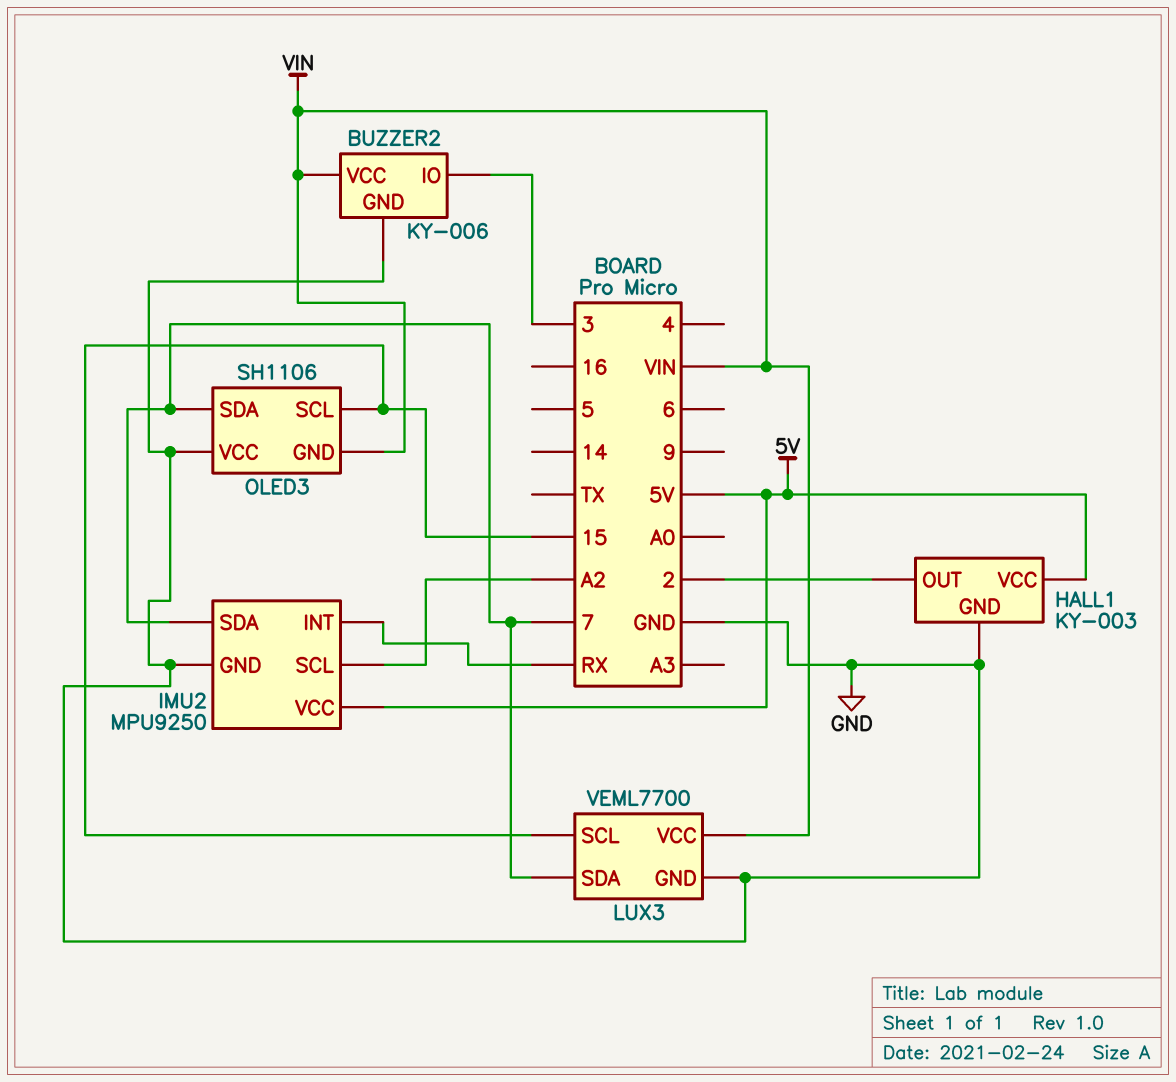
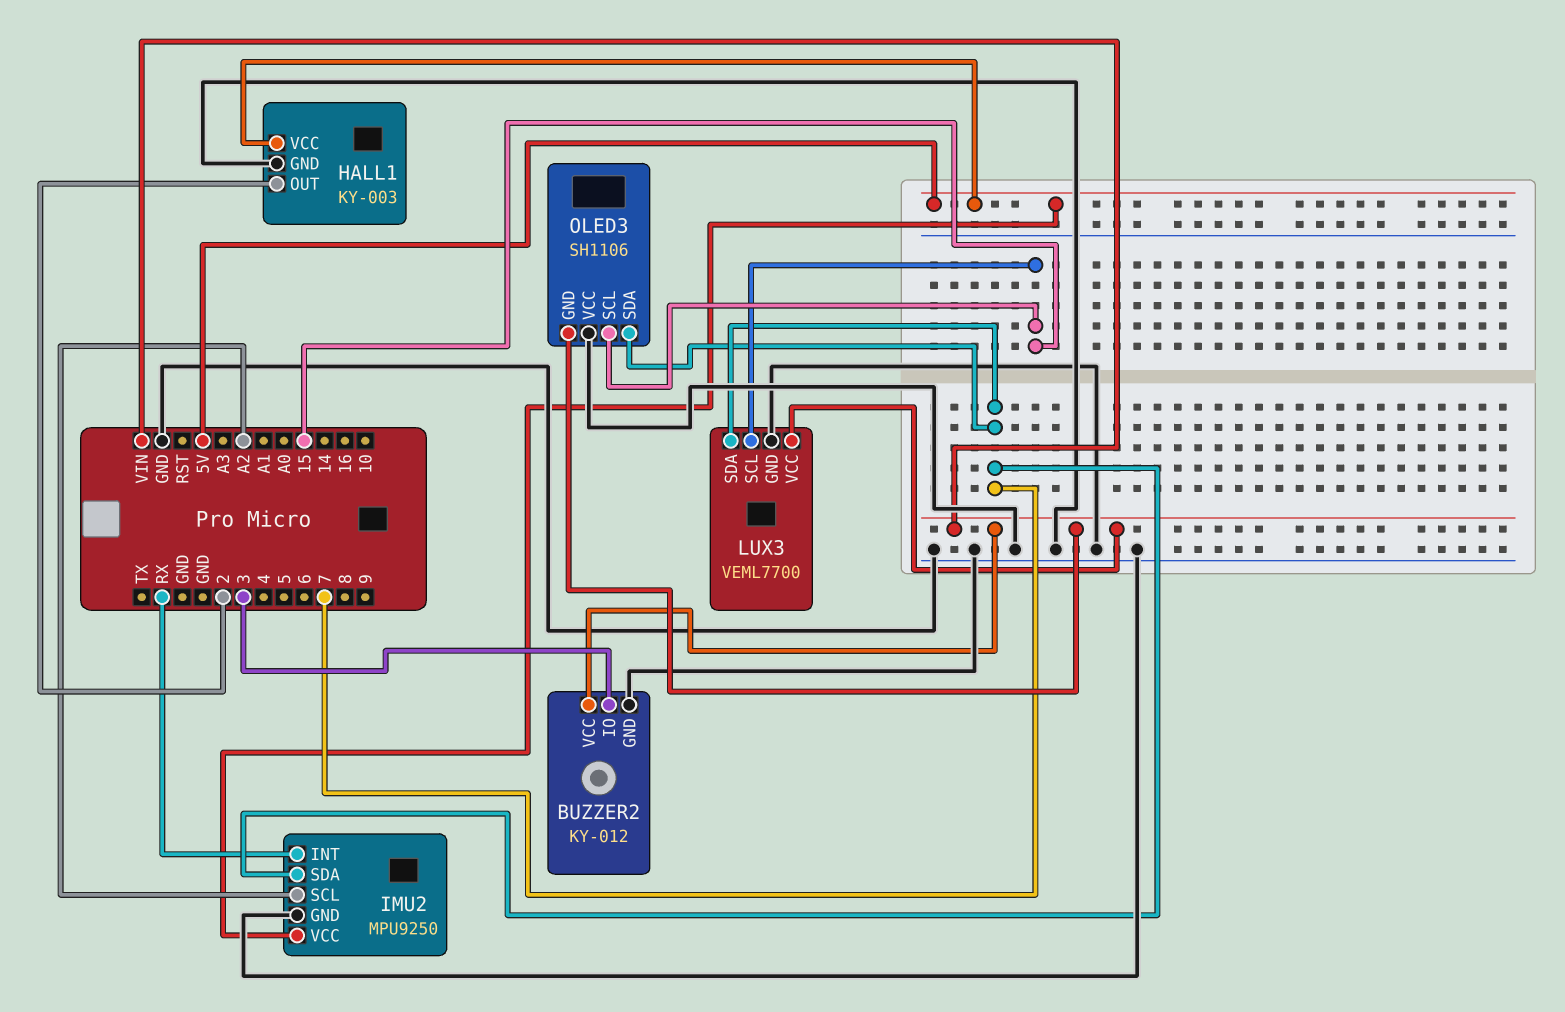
BUZZER2: KY-006 -> KY-012

